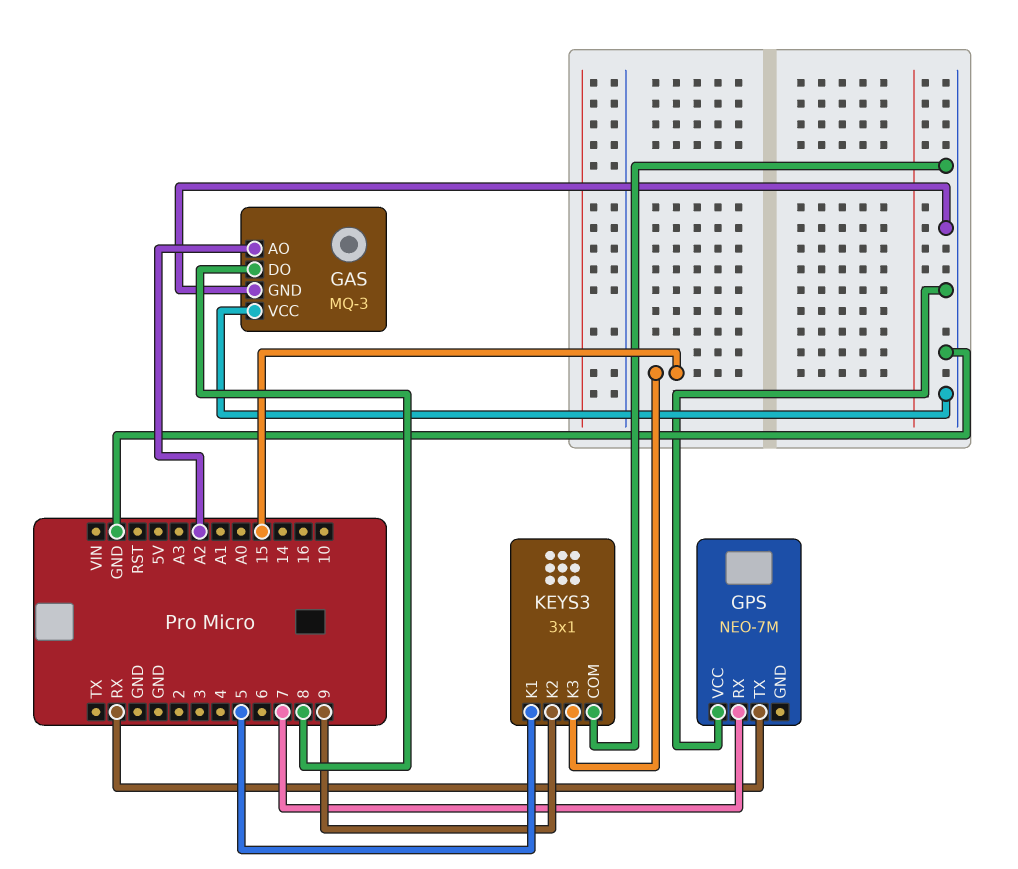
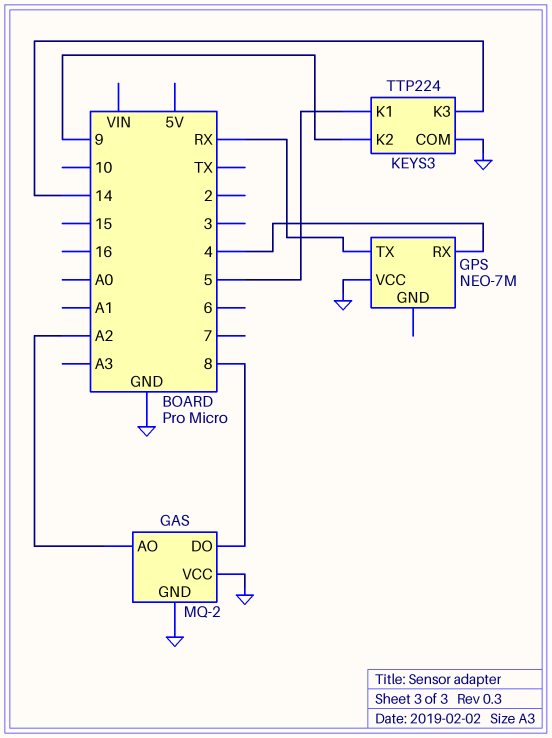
GAS: MQ-3 -> MQ-2
GPS pin RX: 7 -> 4
KEYS3: 3x1 -> TTP224
KEYS3 pin K3: 15 -> 14

